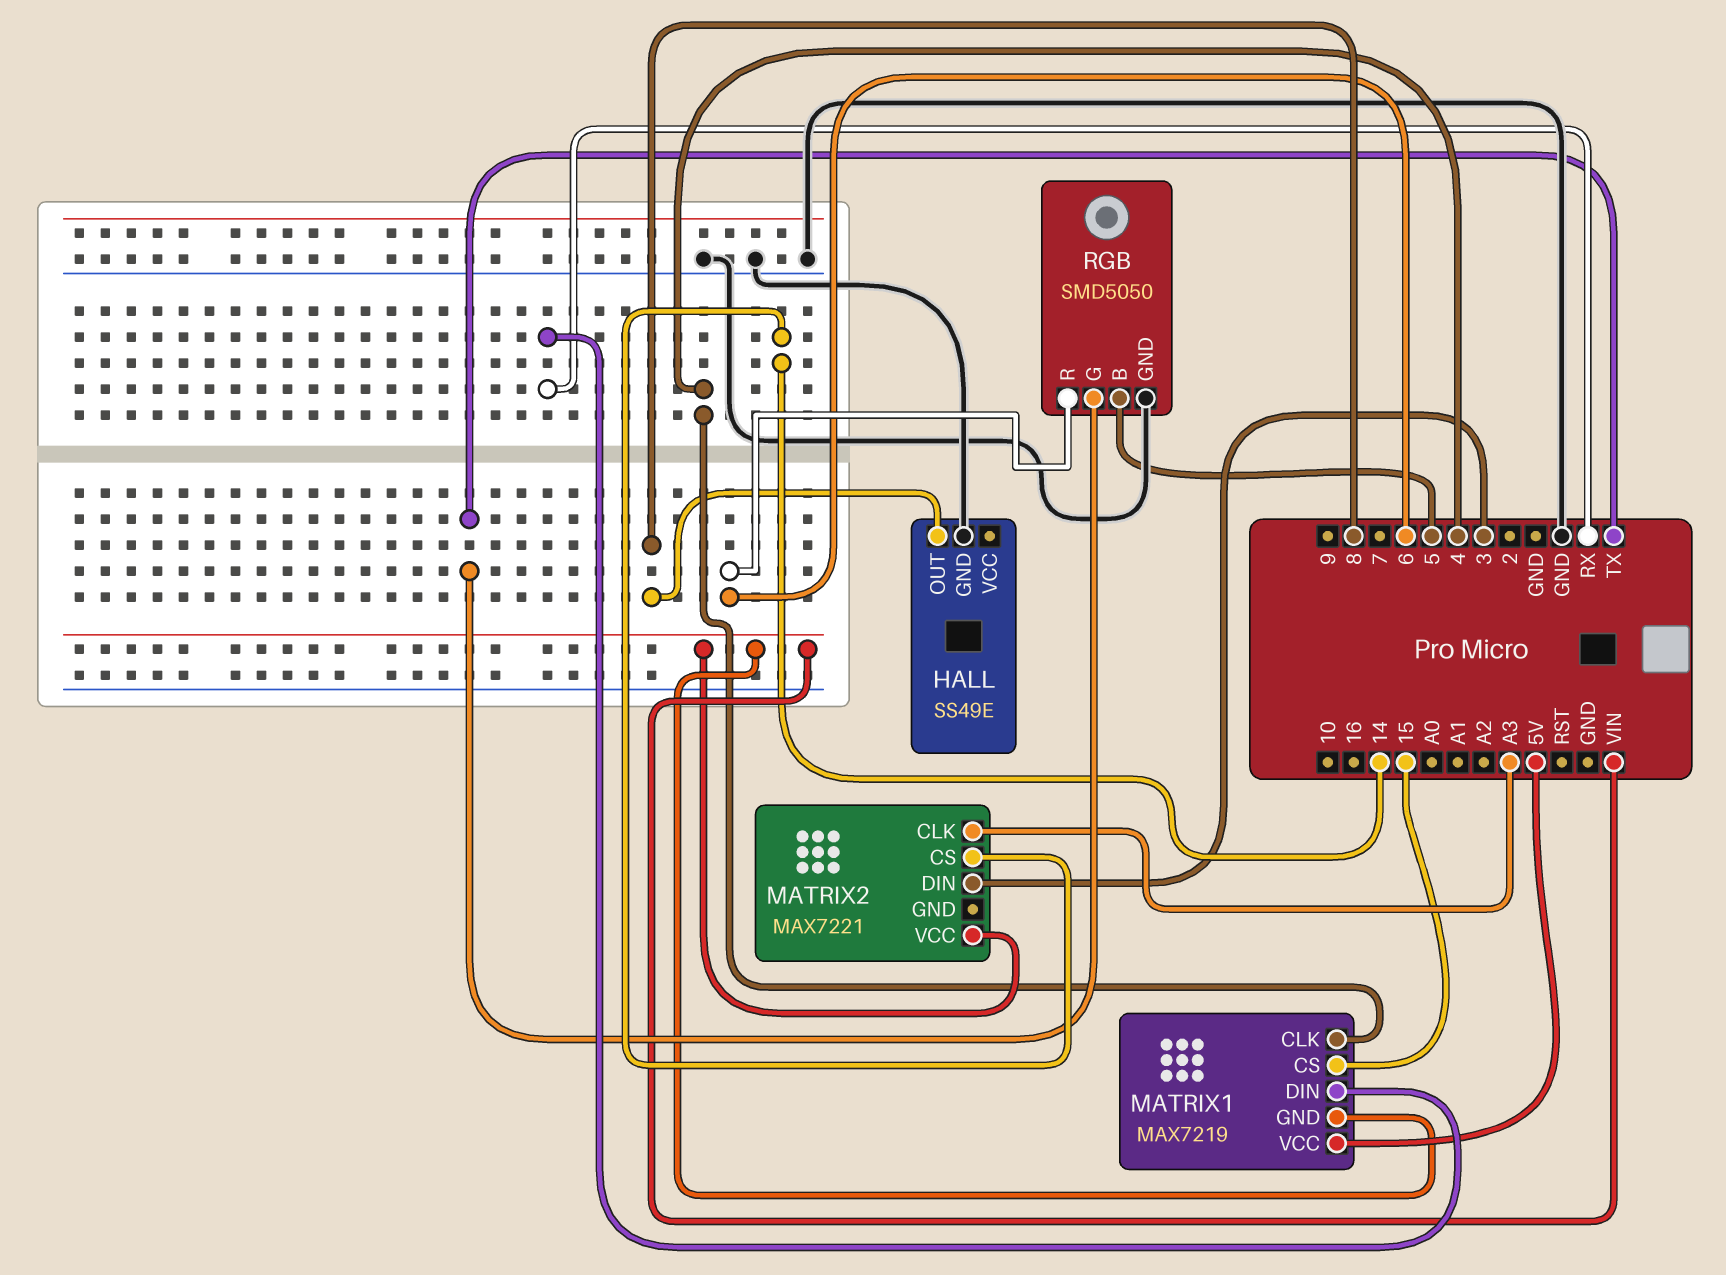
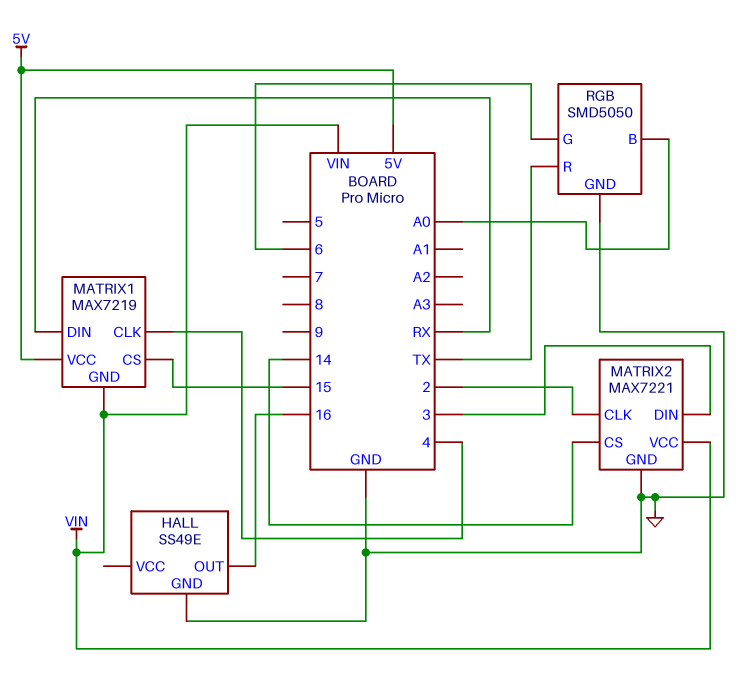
HALL pin OUT: 8 -> 16
MATRIX2 pin CLK: A3 -> 2
MATRIX2 pin GND: none -> GND
RGB pin B: 5 -> A0
RGB pin G: TX -> 6
RGB pin R: 6 -> TX

